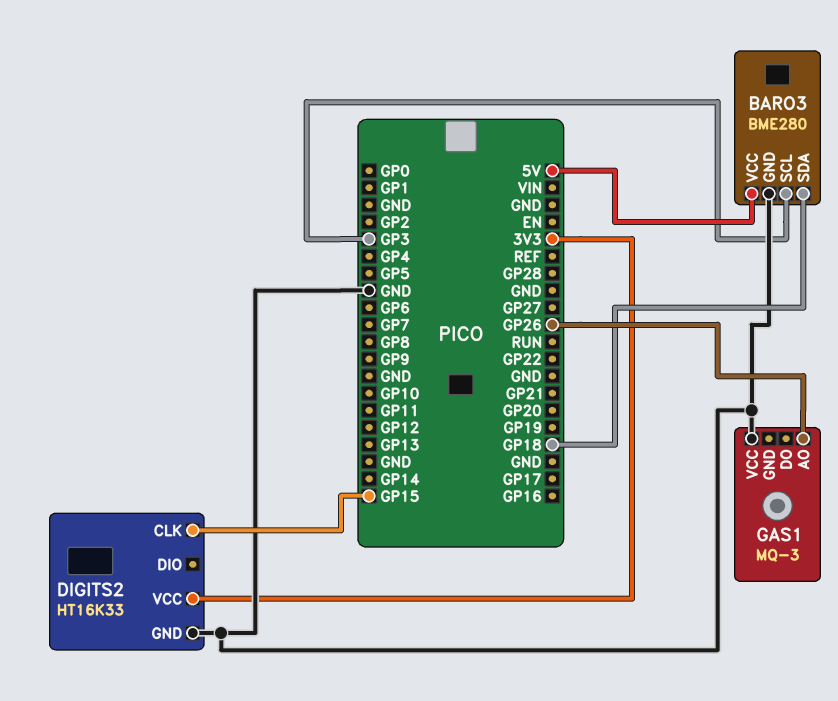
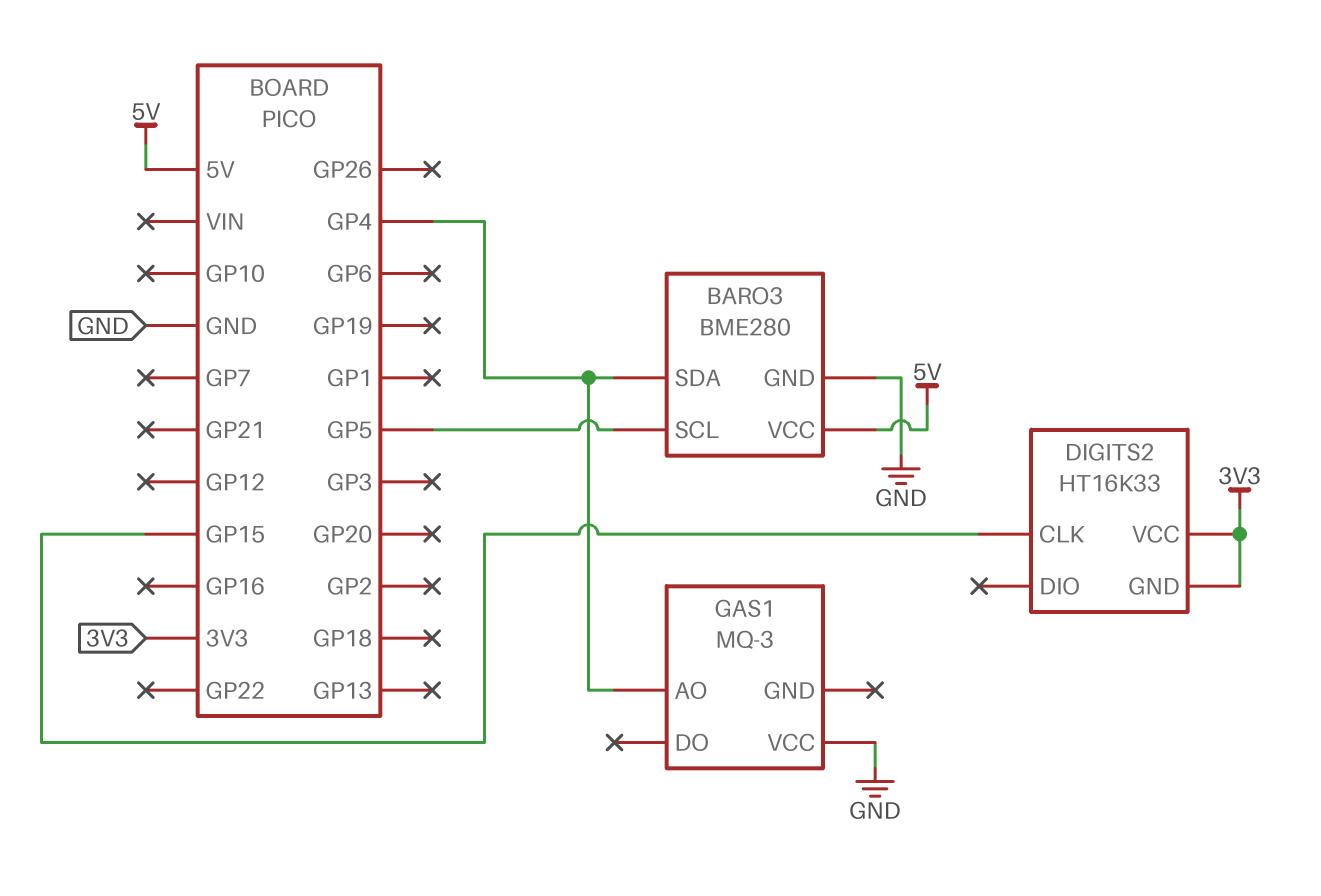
BARO3 pin SCL: GP3 -> GP5
BARO3 pin SDA: GP18 -> GP4
DIGITS2 pin GND: GND -> 3V3
GAS1 pin AO: GP26 -> GP4

